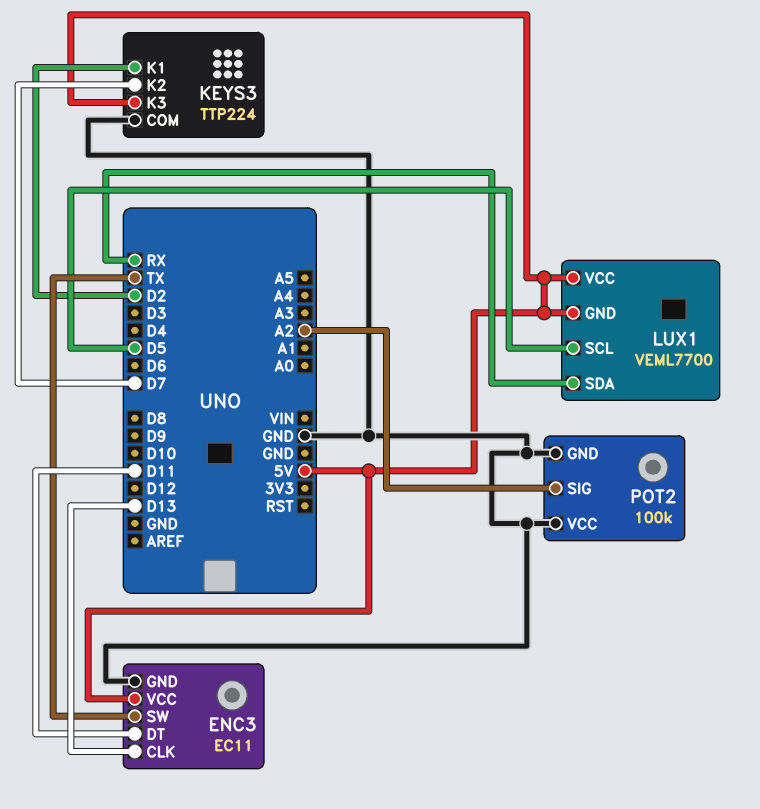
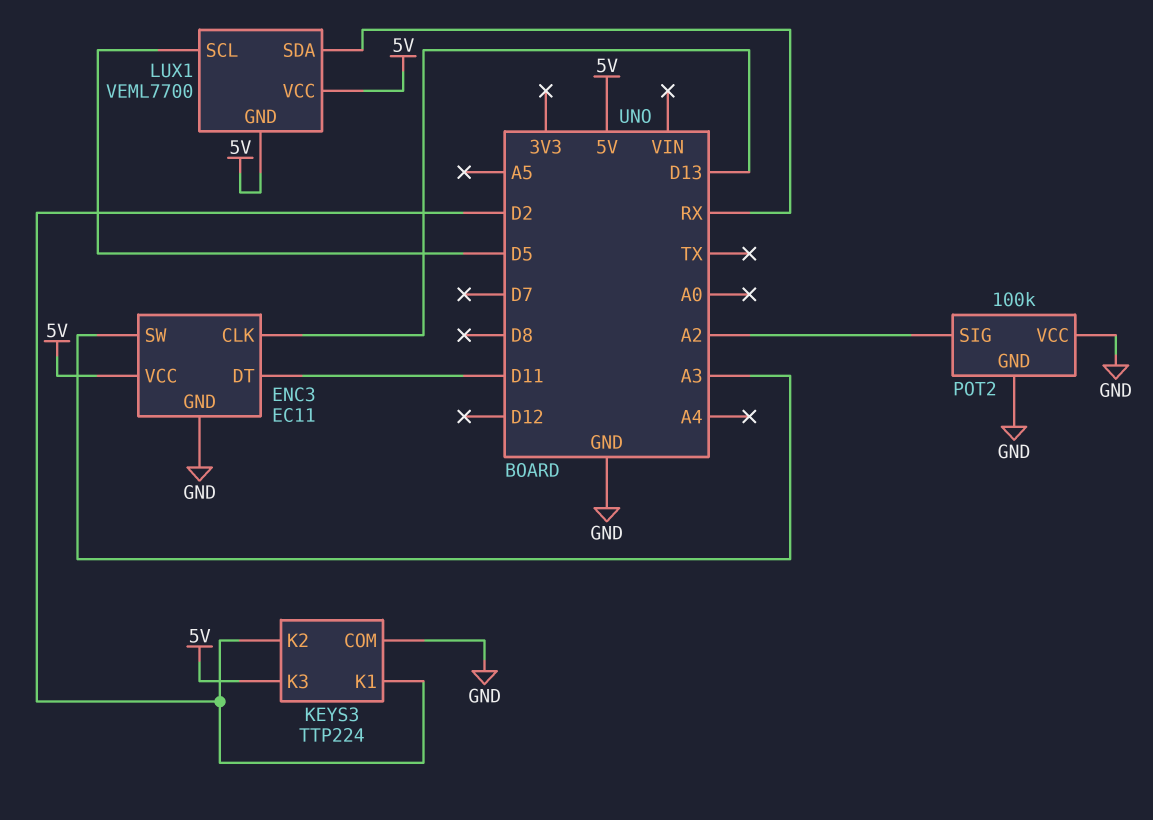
ENC3 pin SW: TX -> A3
KEYS3 pin K2: D7 -> D2

